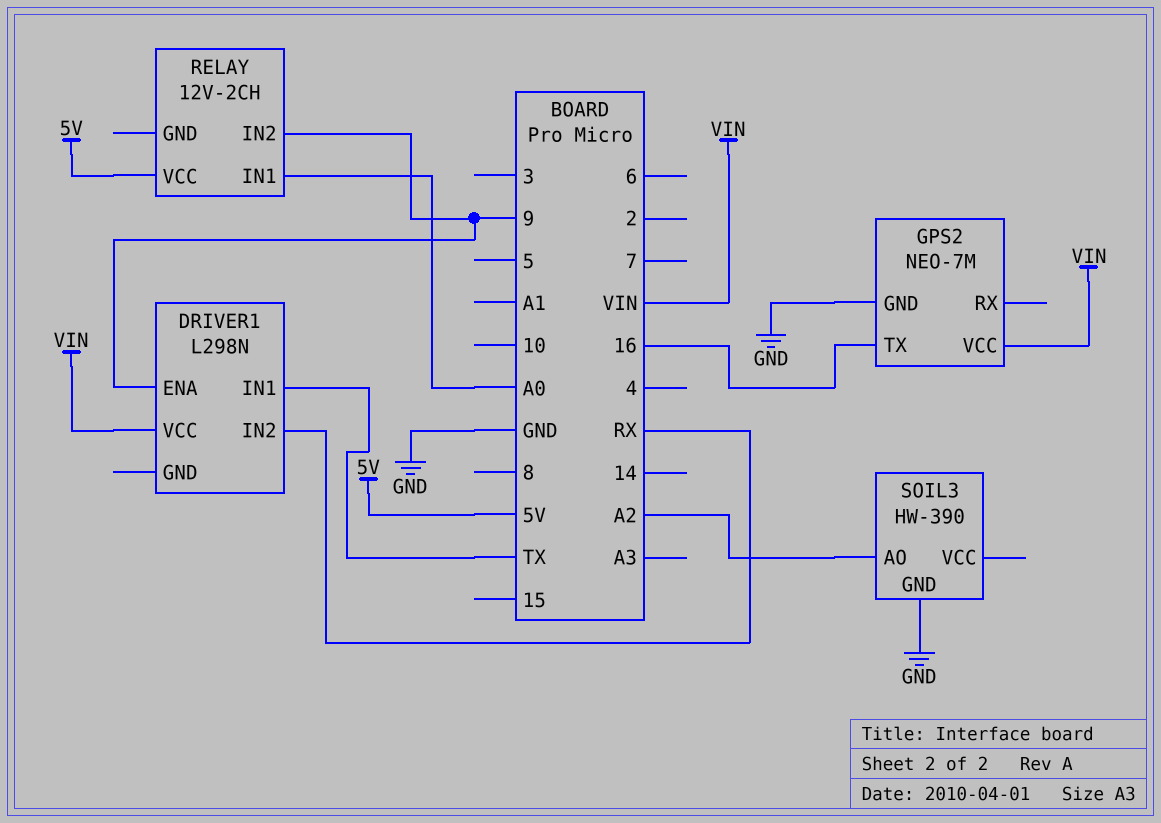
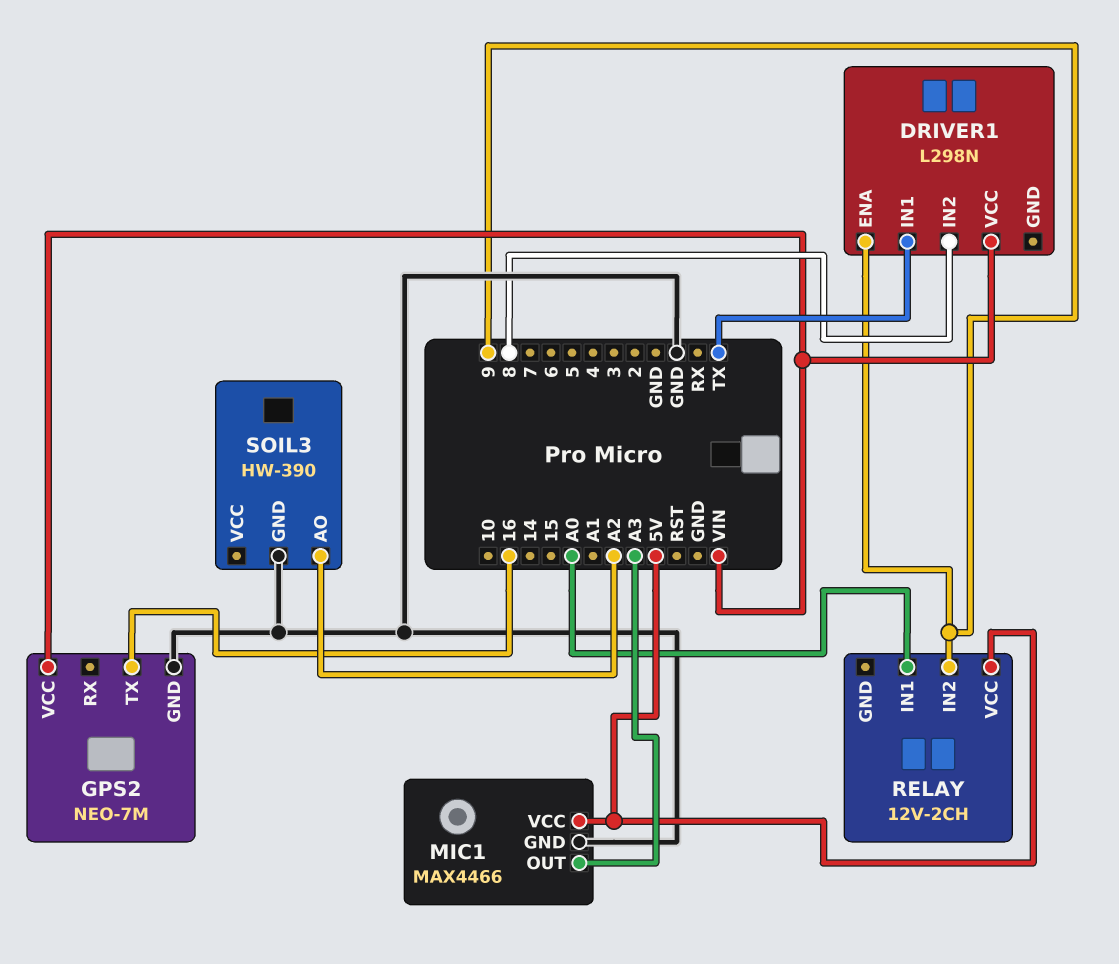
DRIVER1 pin IN2: RX -> 8
MIC1: none -> MAX4466
MIC1 pin GND: none -> GND
MIC1 pin OUT: none -> A3
MIC1 pin VCC: none -> 5V

